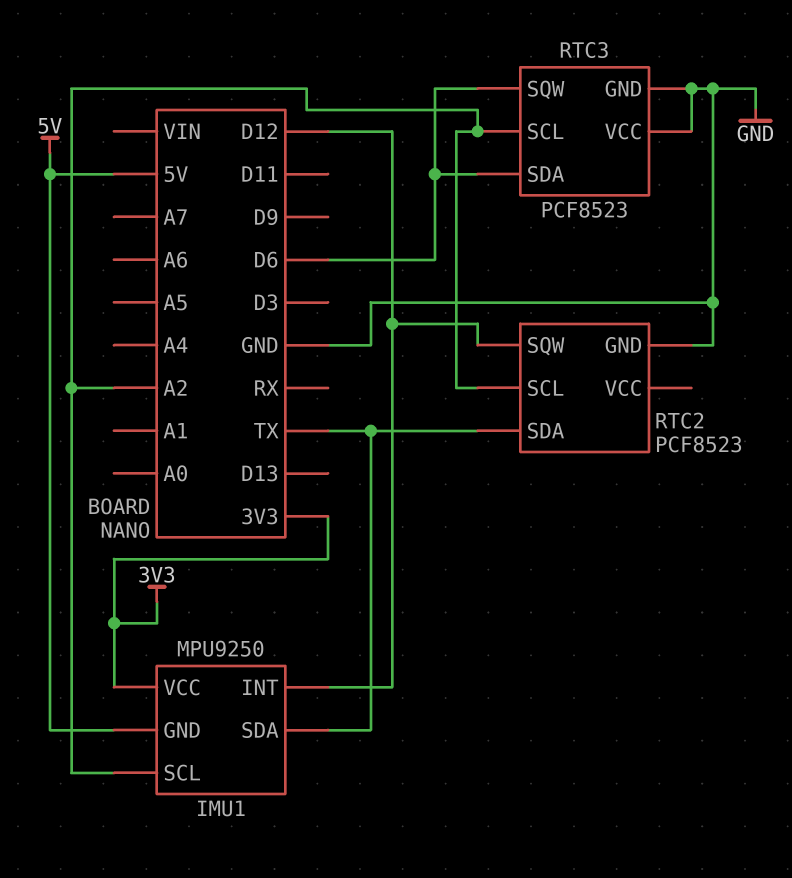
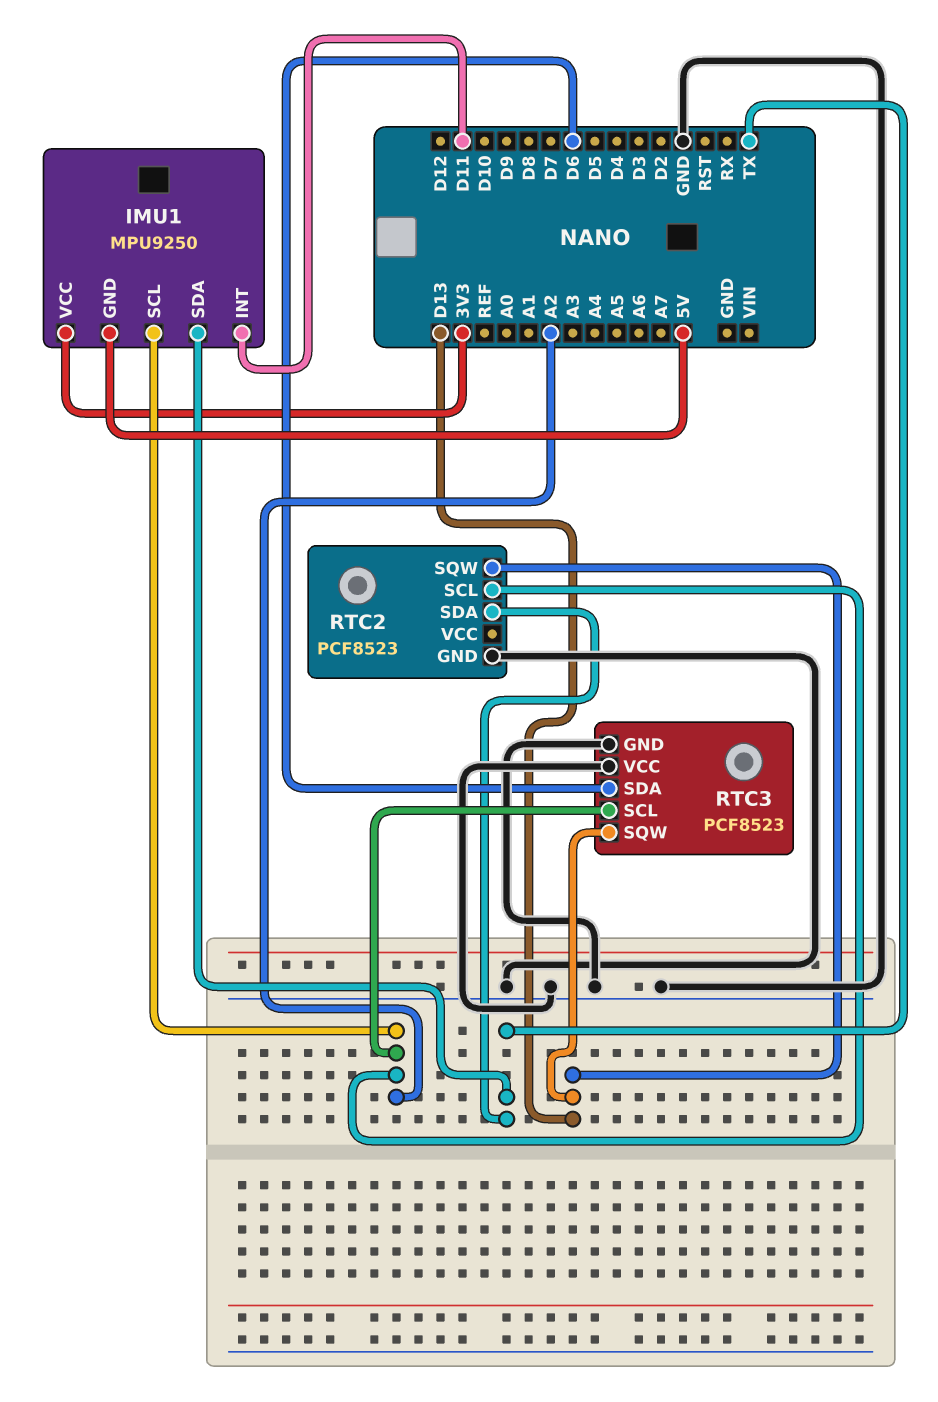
IMU1 pin INT: D12 -> D11
RTC2 pin SQW: D12 -> D13
RTC3 pin SQW: D6 -> D13

